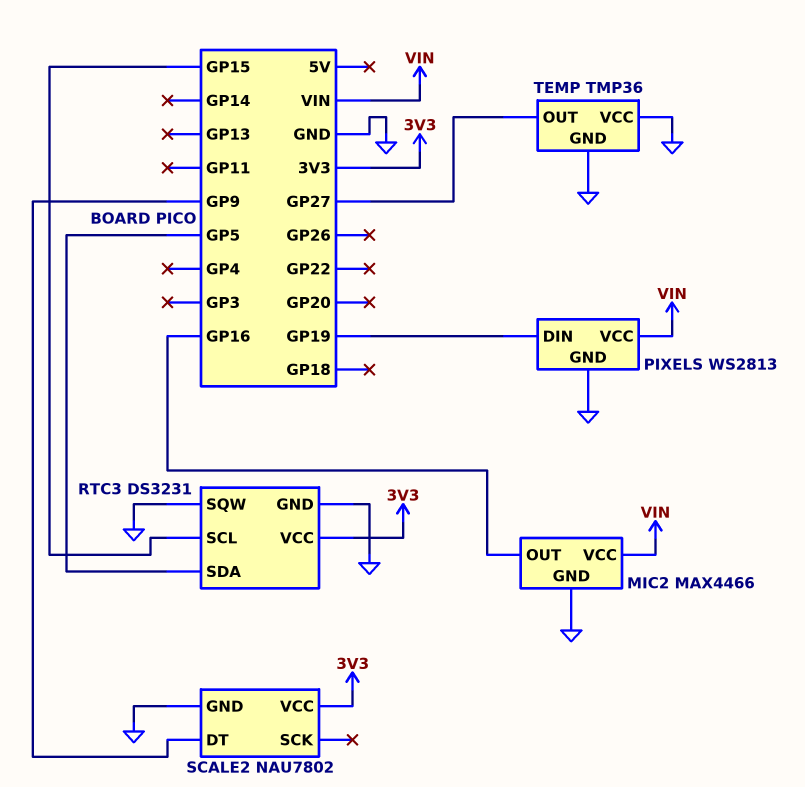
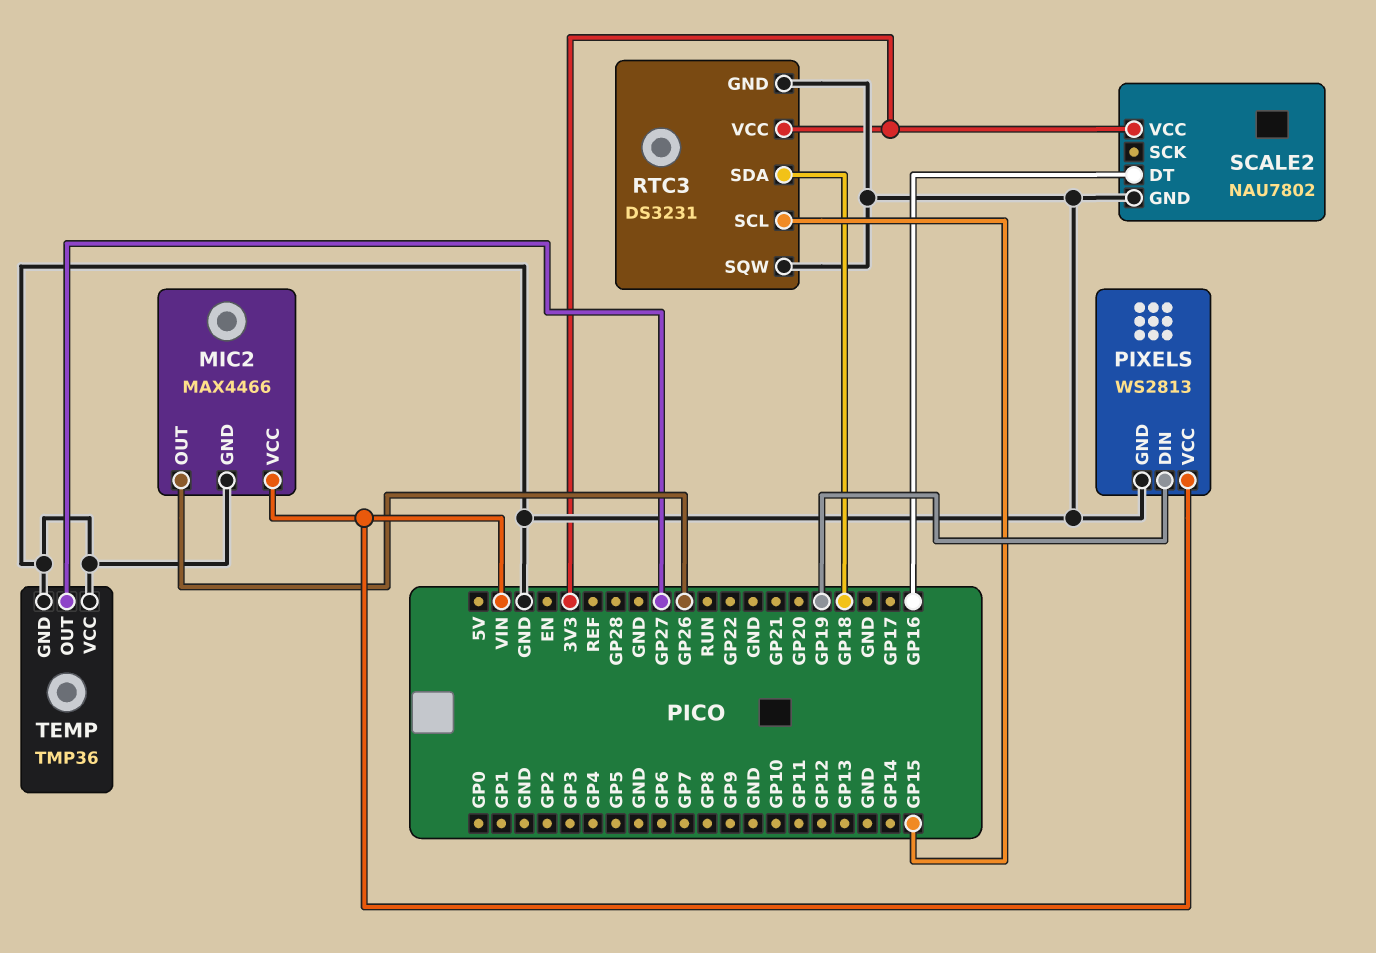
MIC2 pin OUT: GP16 -> GP26
RTC3 pin SDA: GP5 -> GP18
SCALE2 pin DT: GP9 -> GP16

